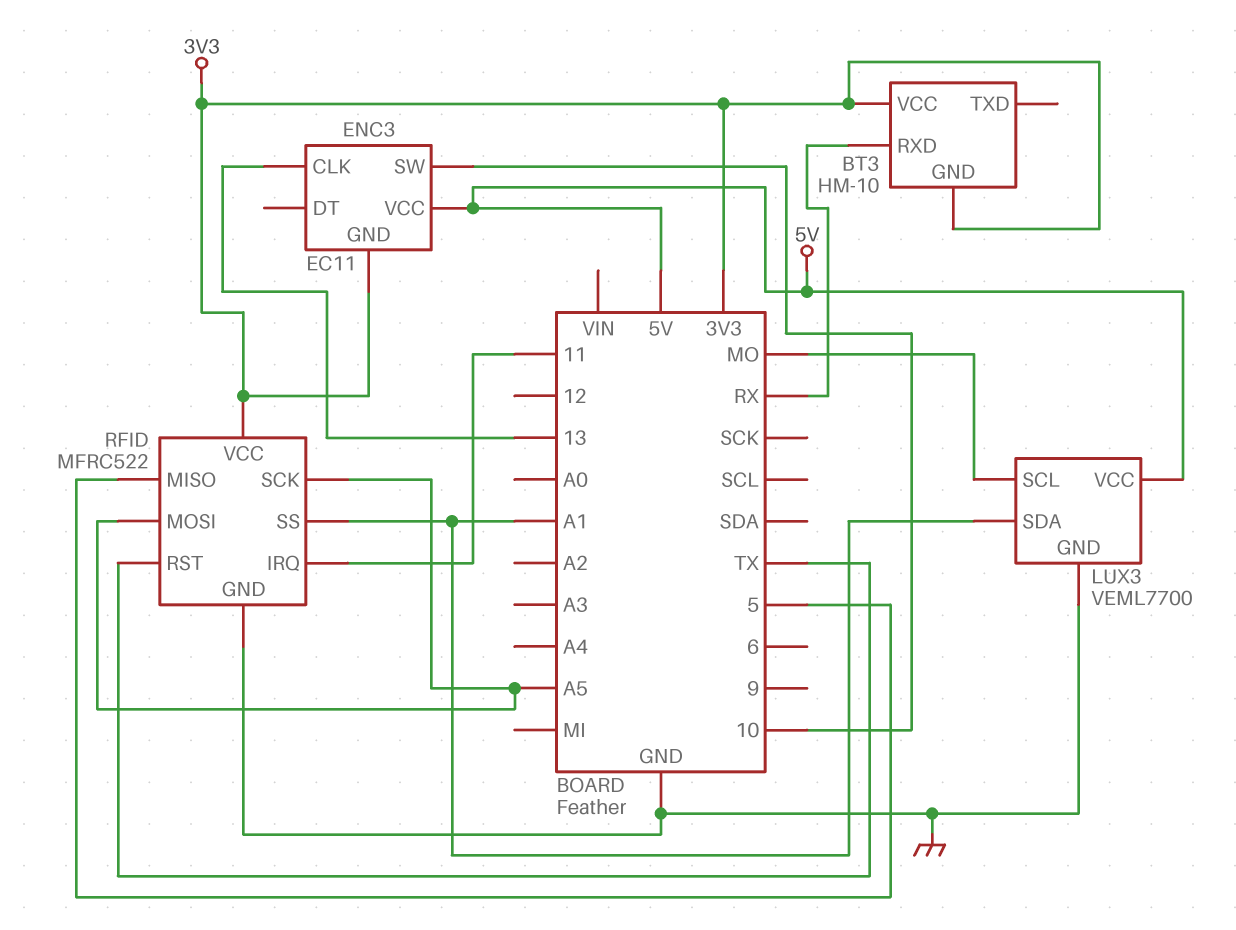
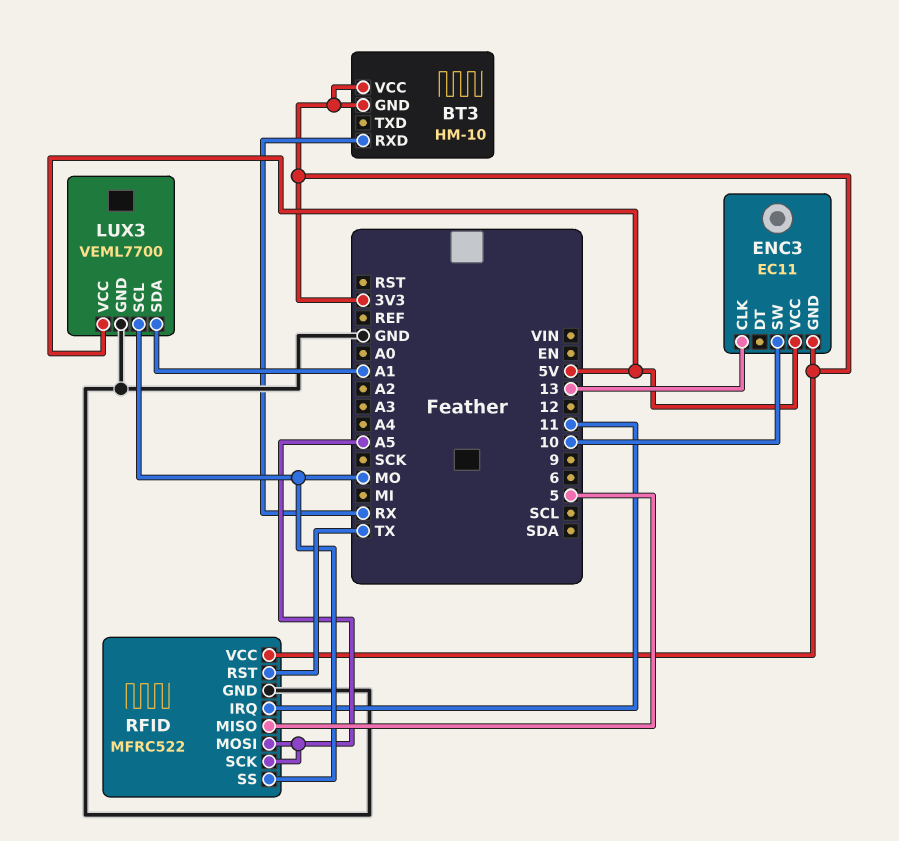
RFID pin SS: A1 -> MO

